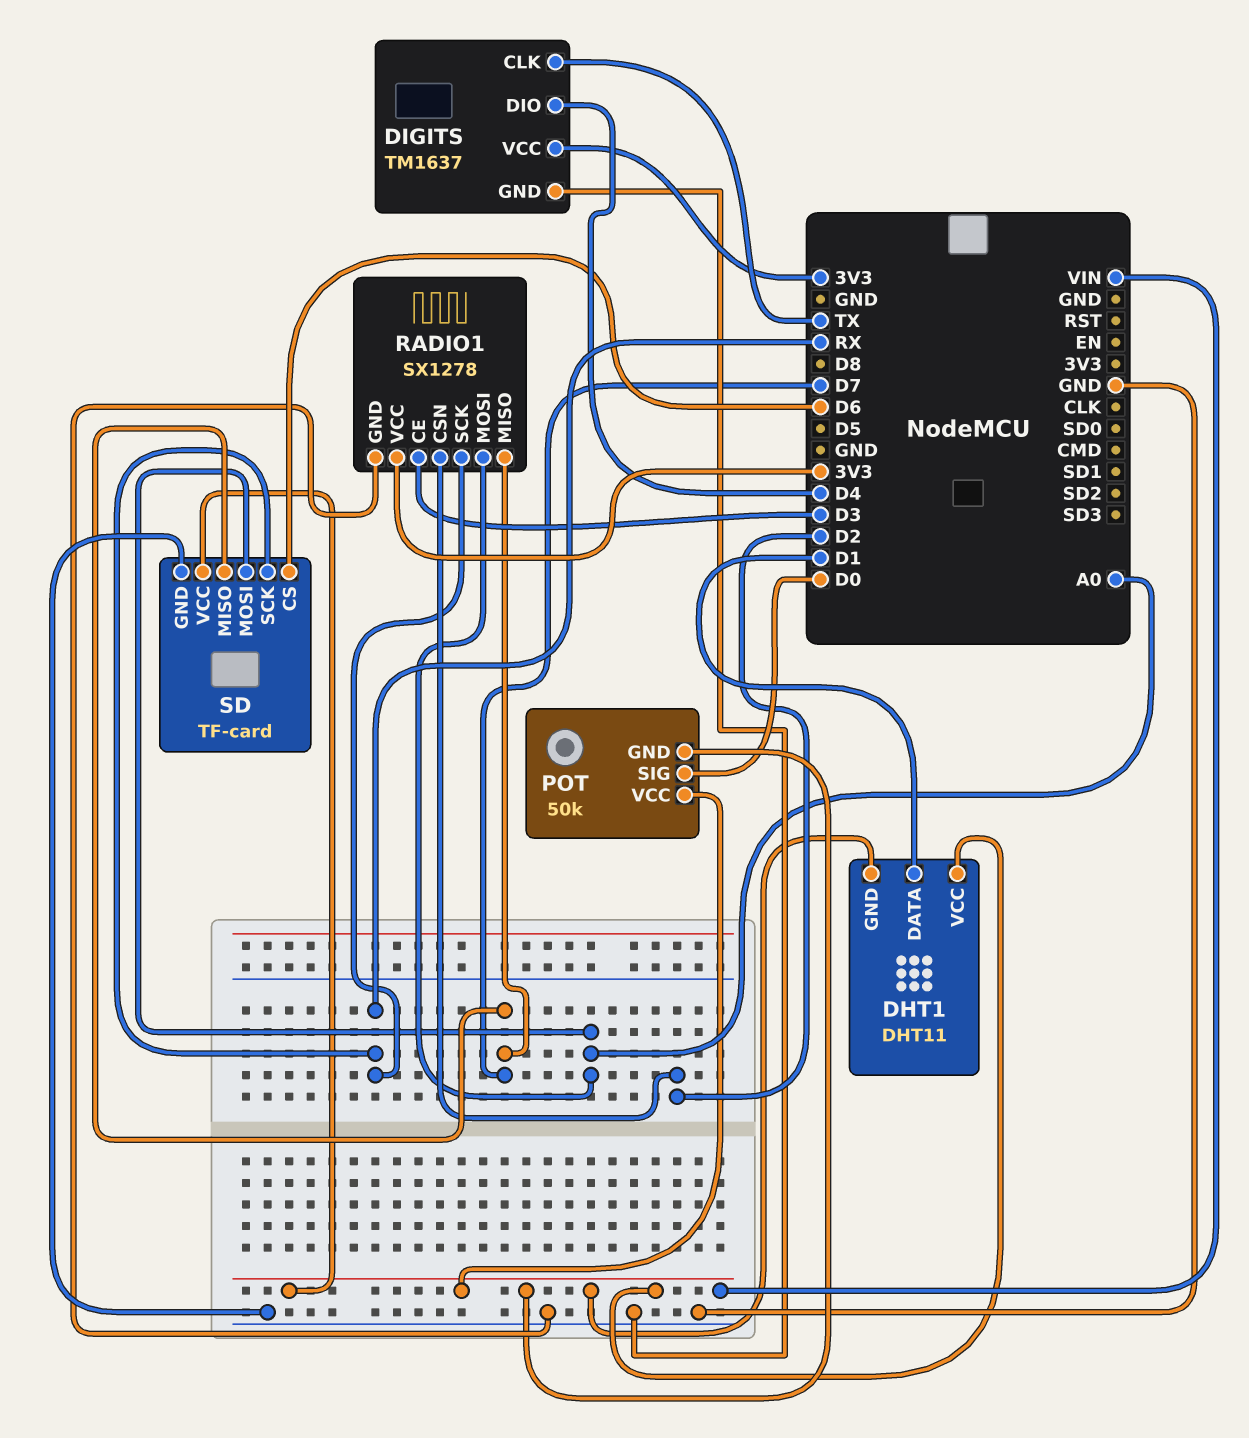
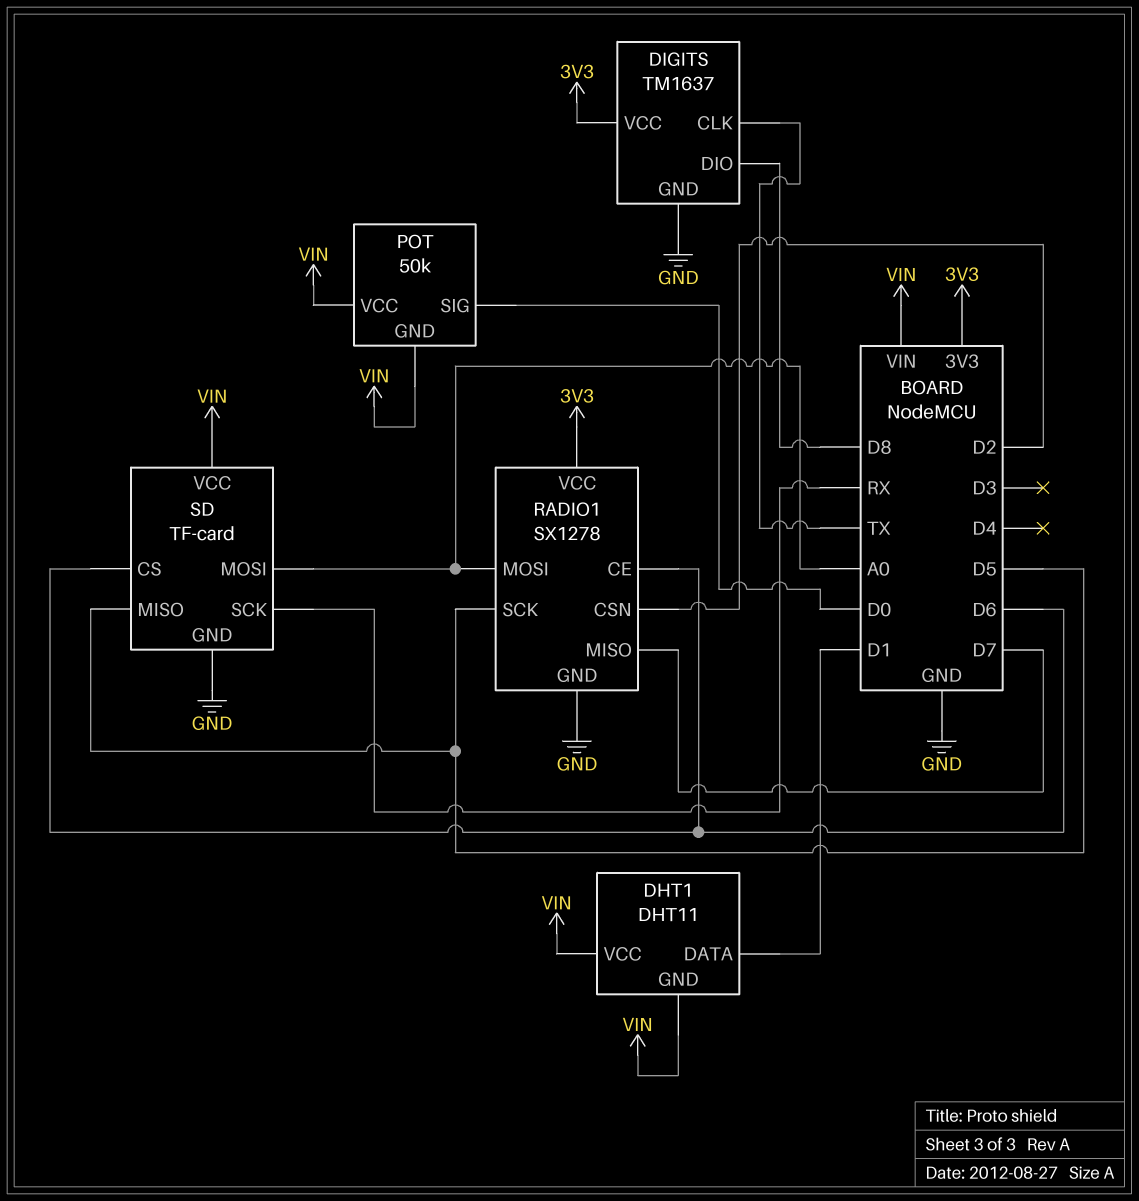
DIGITS pin DIO: D4 -> D8
RADIO1 pin CE: D3 -> D6
RADIO1 pin SCK: RX -> D5
SD pin MISO: D7 -> D5

